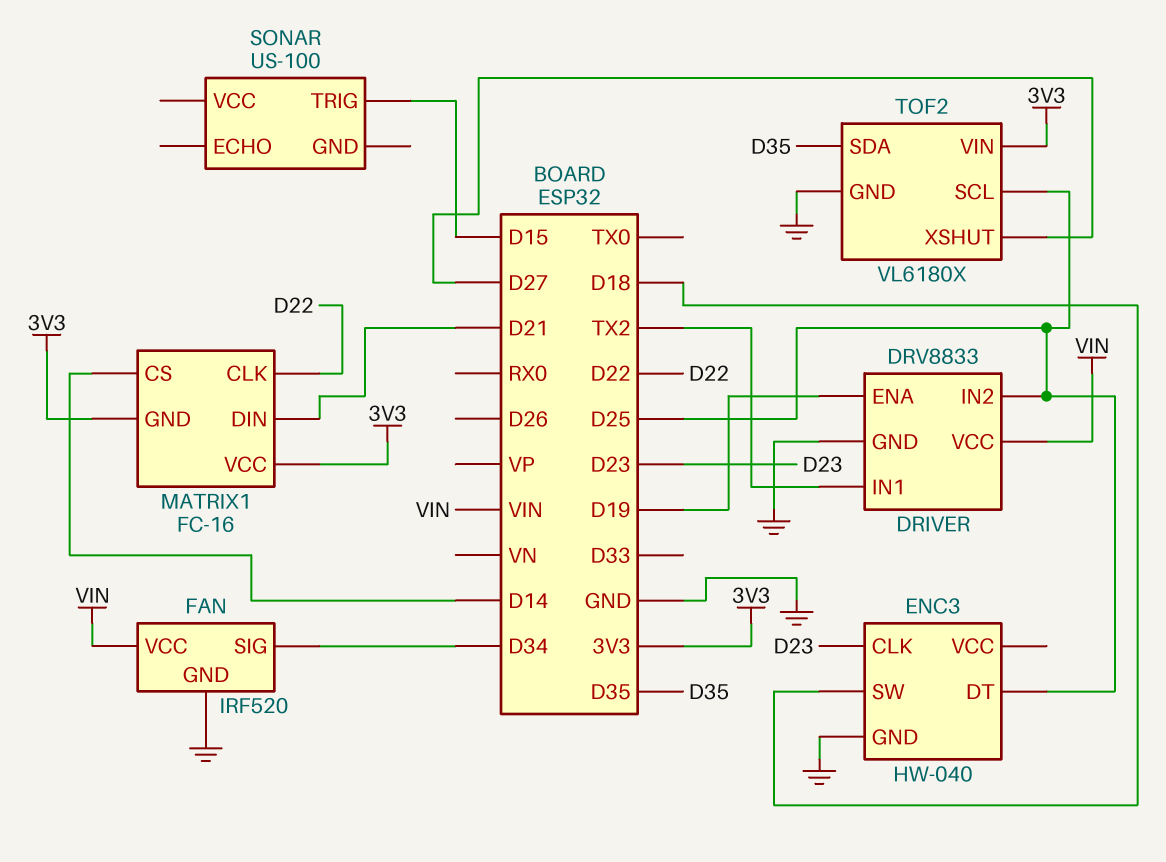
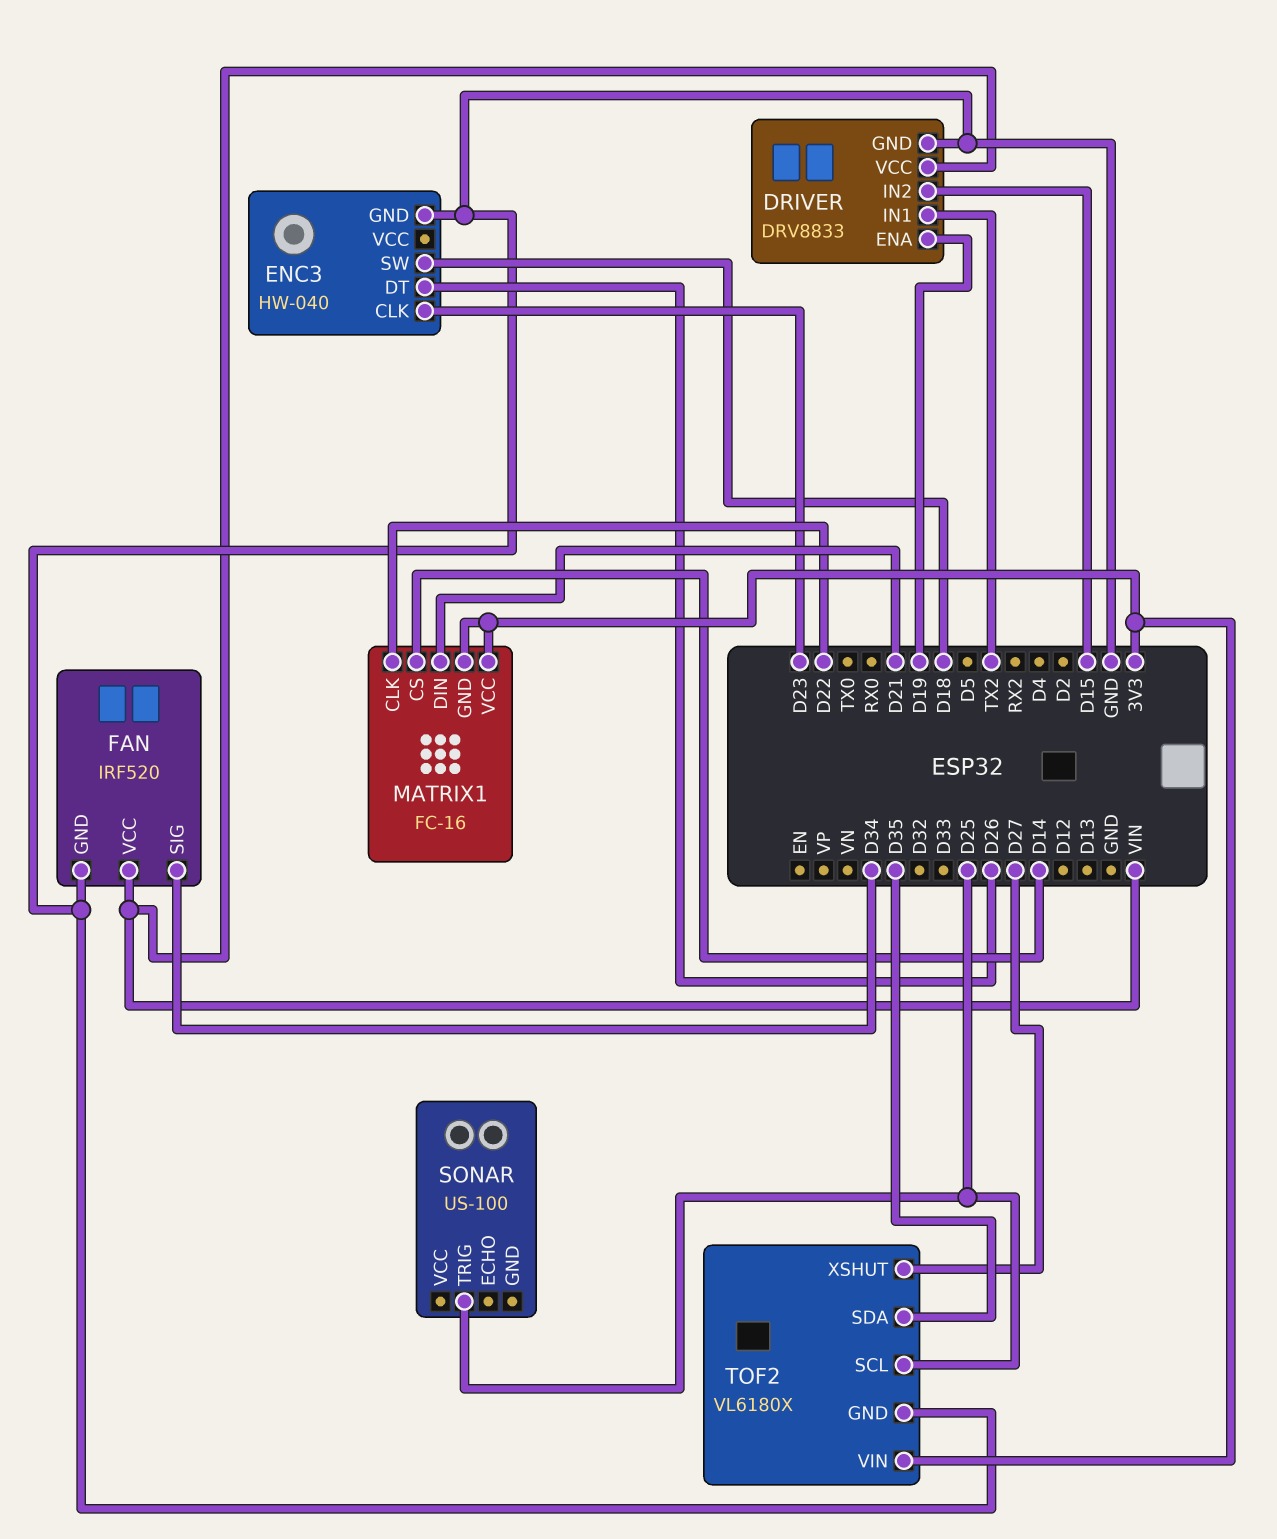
DRIVER pin IN2: D25 -> D15
ENC3 pin DT: D25 -> D26
SONAR pin TRIG: D15 -> D25

